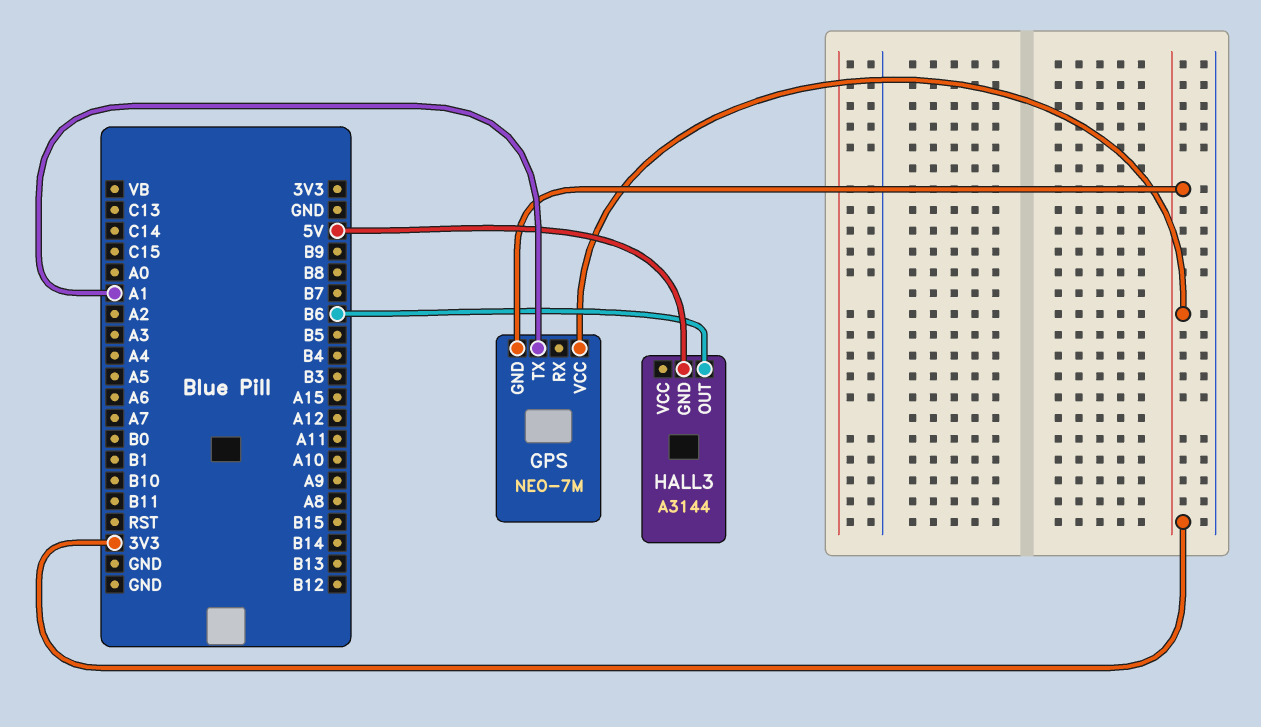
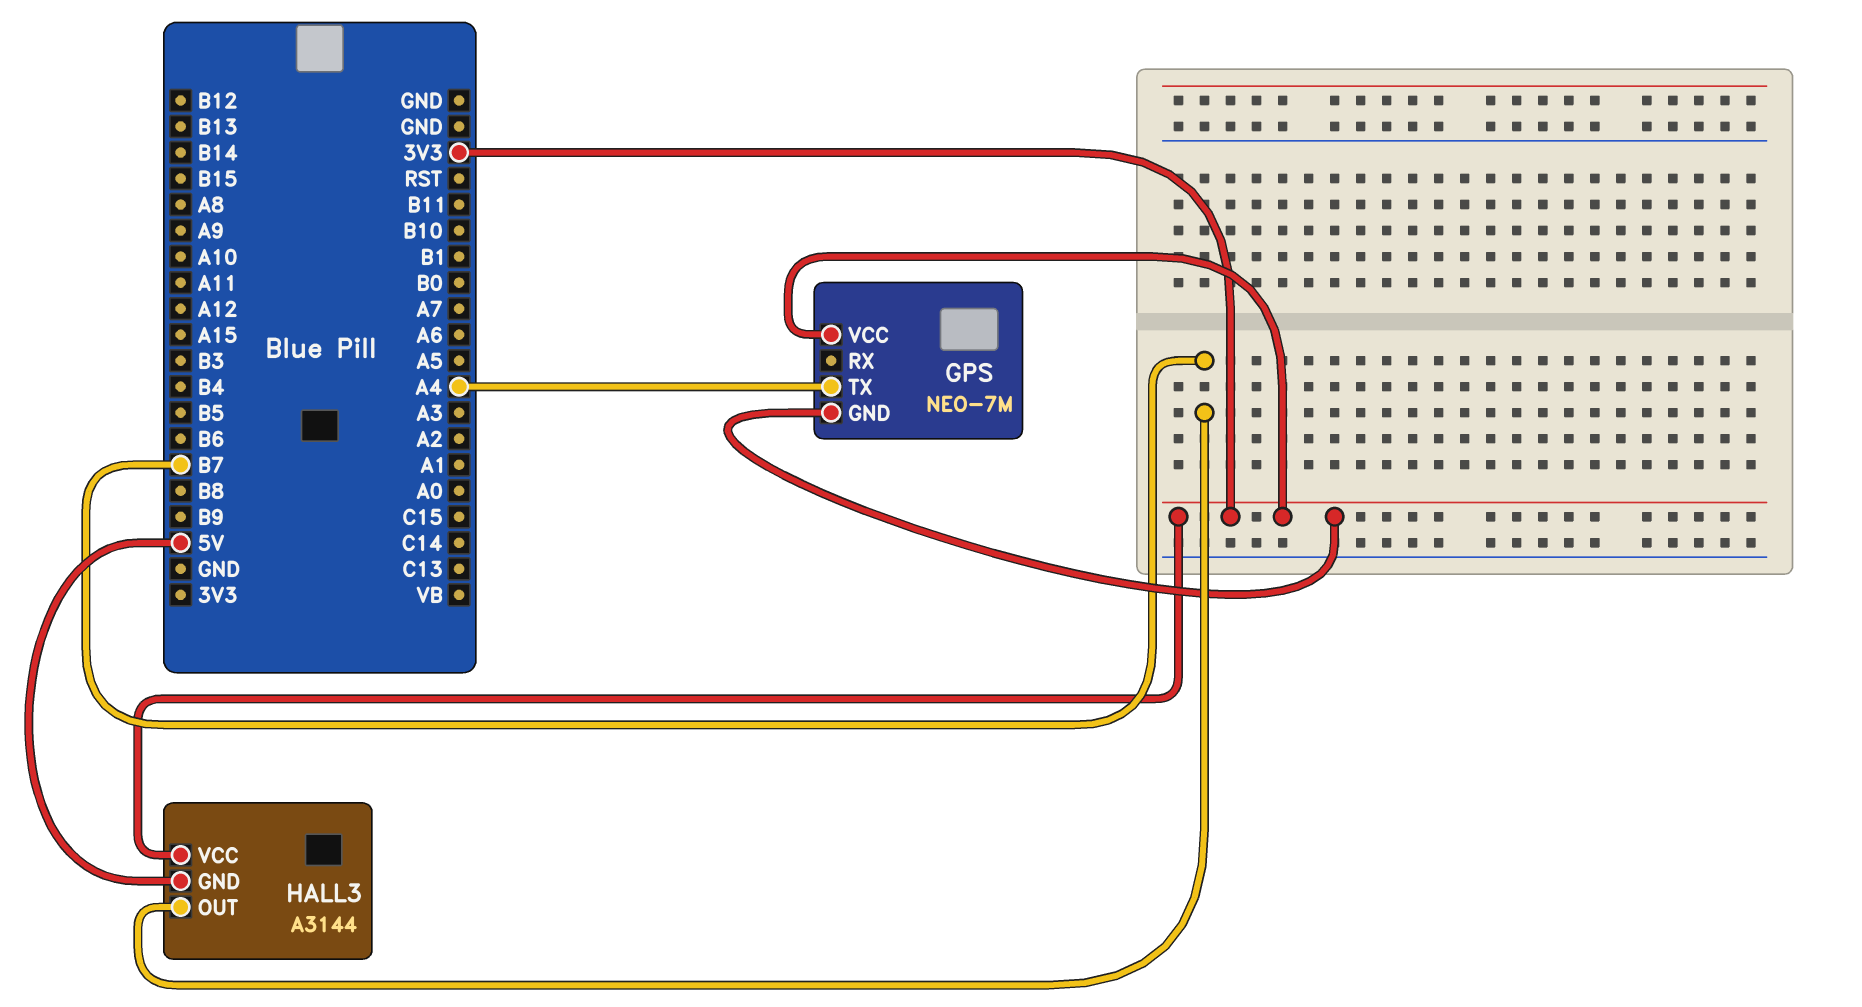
GPS pin TX: A1 -> A4
HALL3 pin OUT: B6 -> B7
HALL3 pin VCC: none -> 3V3

